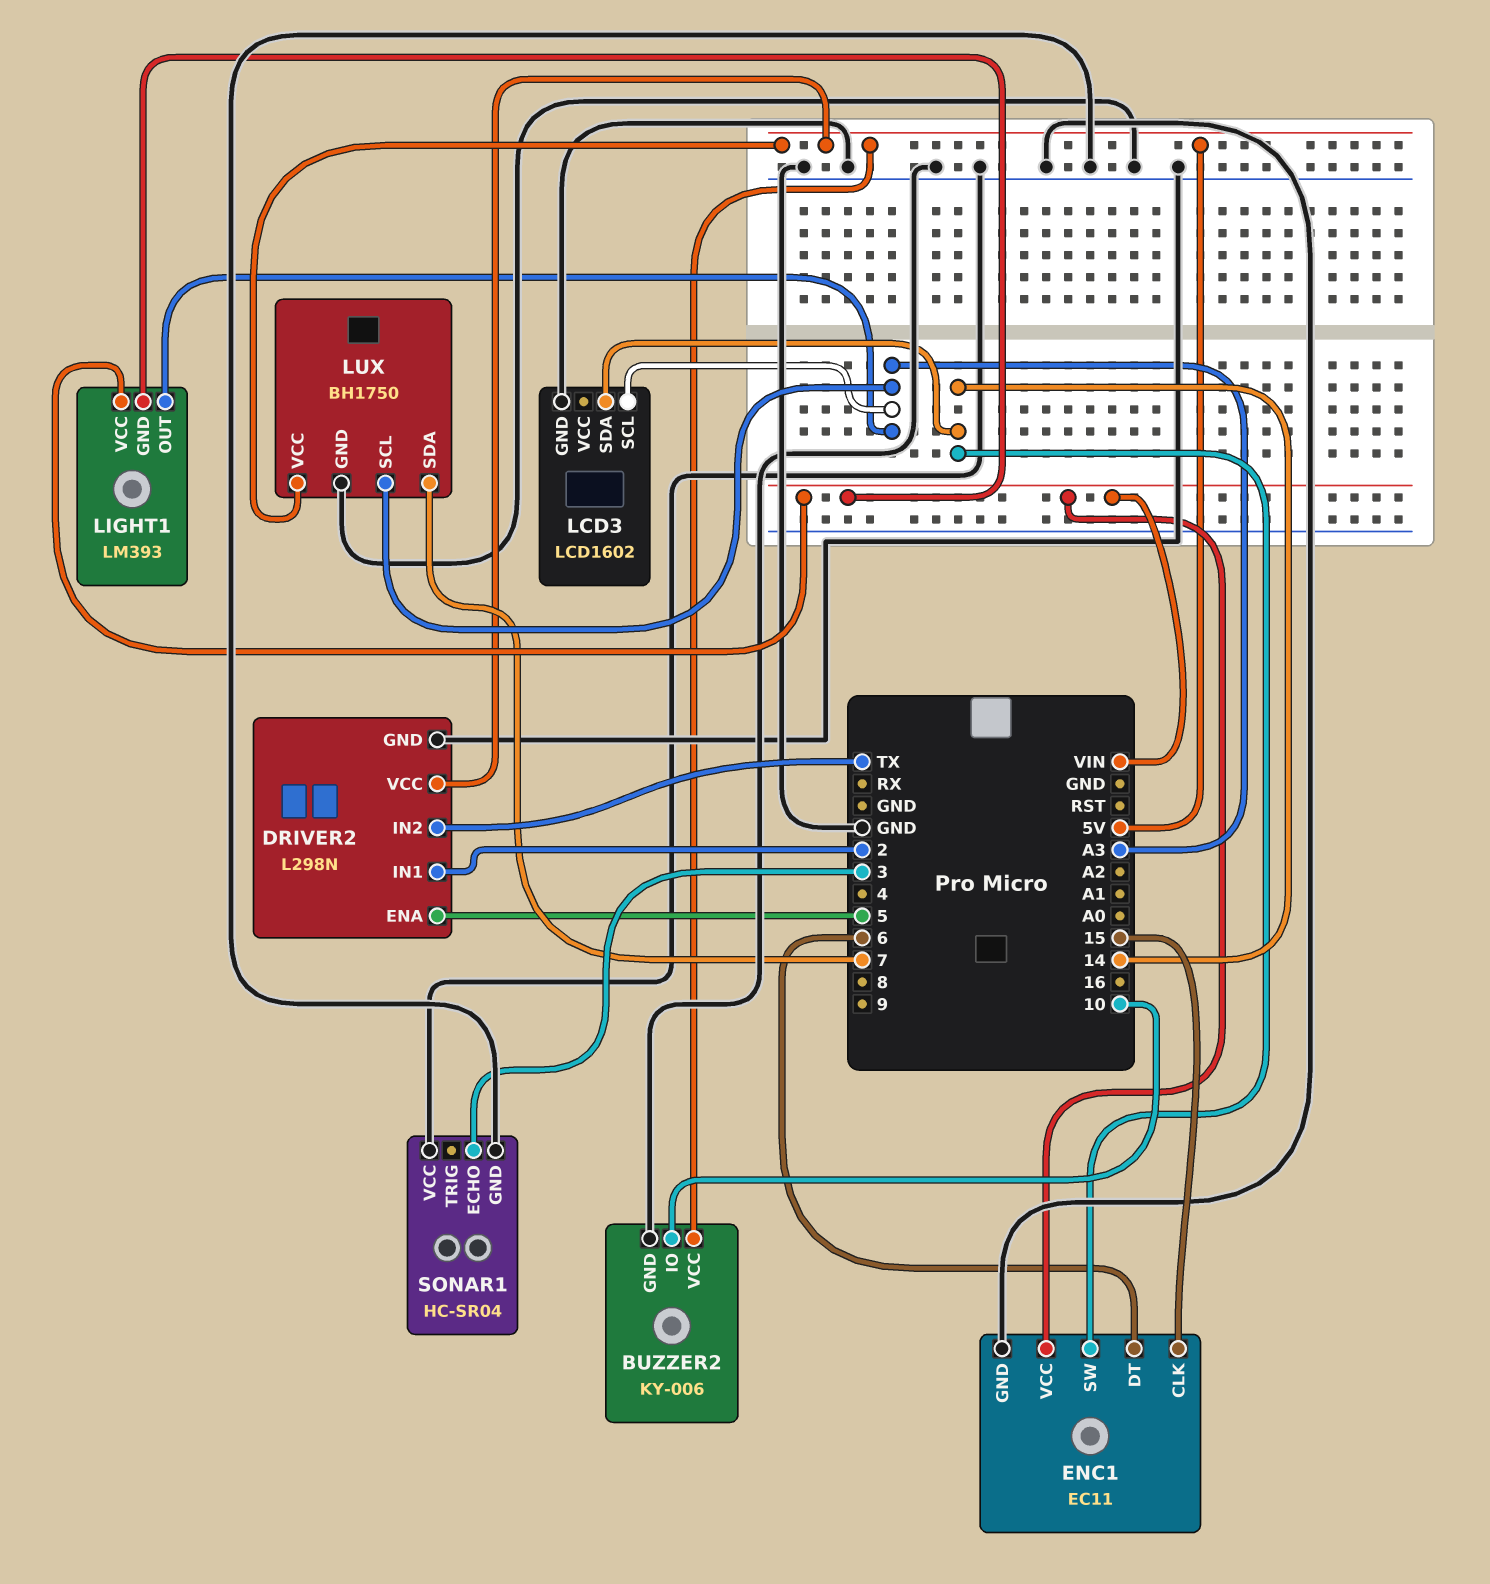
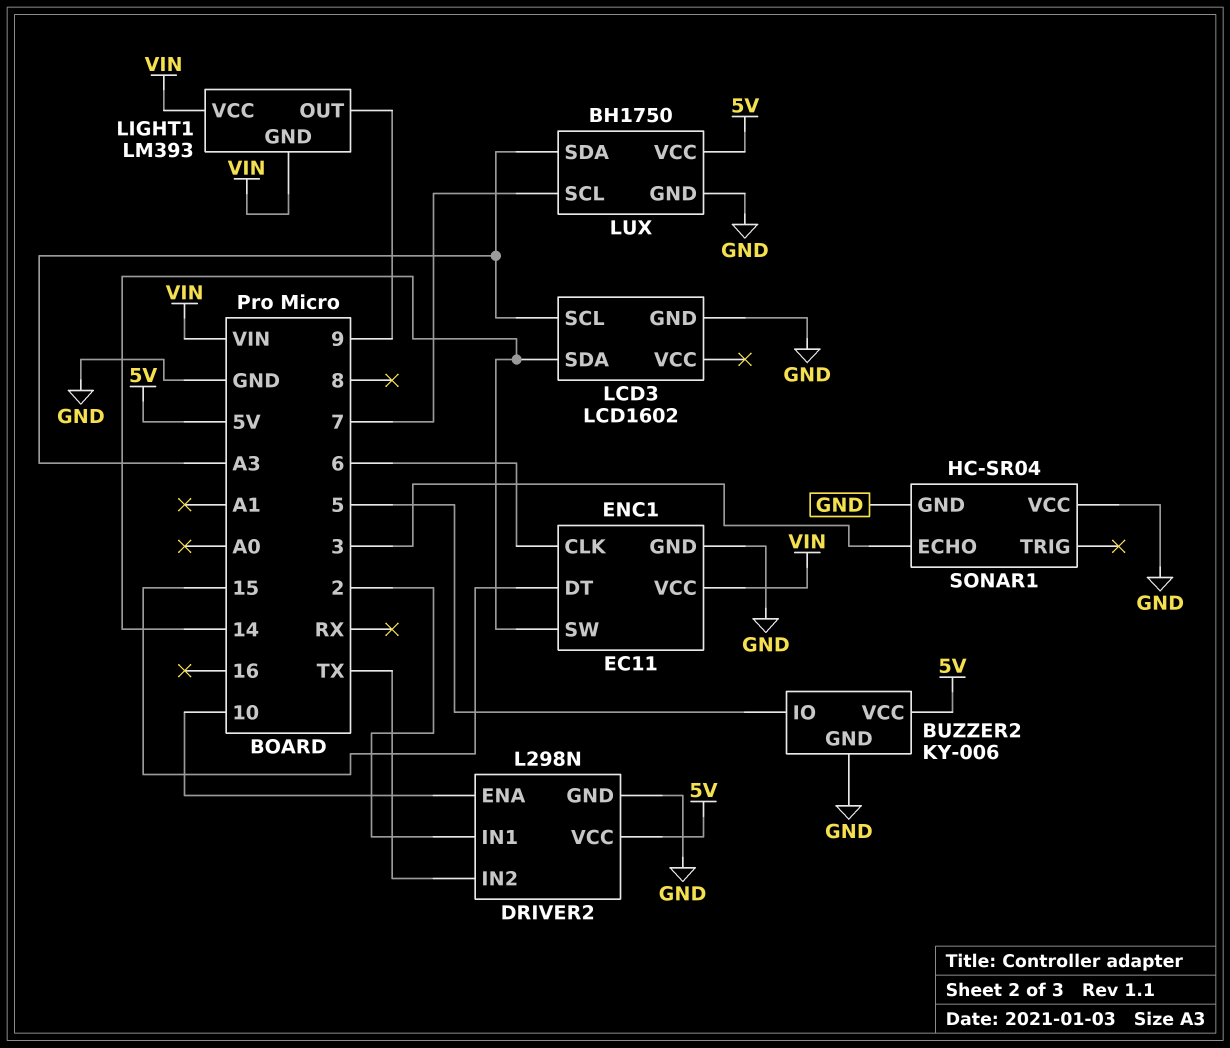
BUZZER2 pin IO: 10 -> 5
DRIVER2 pin ENA: 5 -> 10
ENC1 pin CLK: 15 -> 6
ENC1 pin DT: 6 -> 15
LIGHT1 pin OUT: A3 -> 9
LUX pin SCL: A3 -> 7
LUX pin SDA: 7 -> A3

